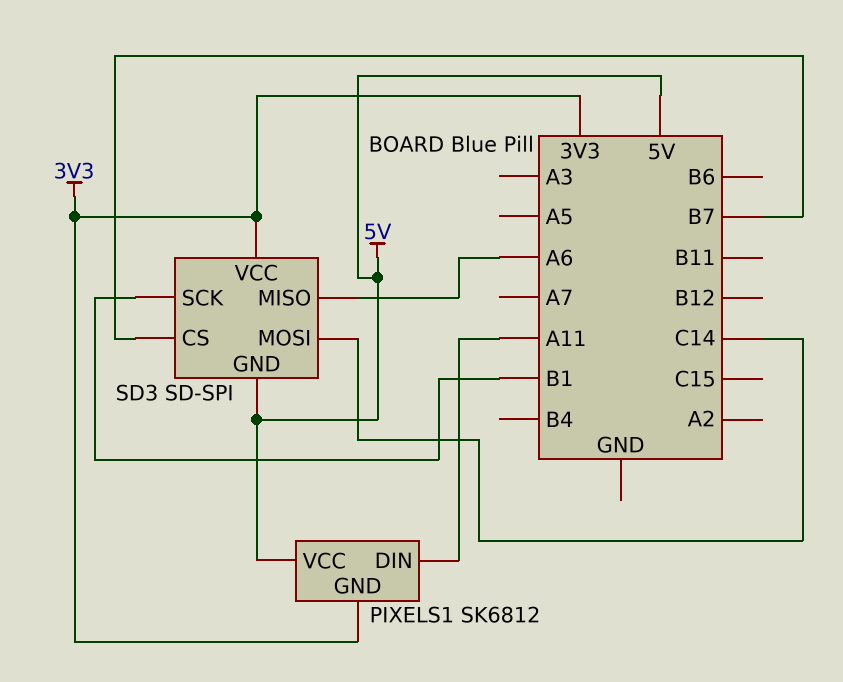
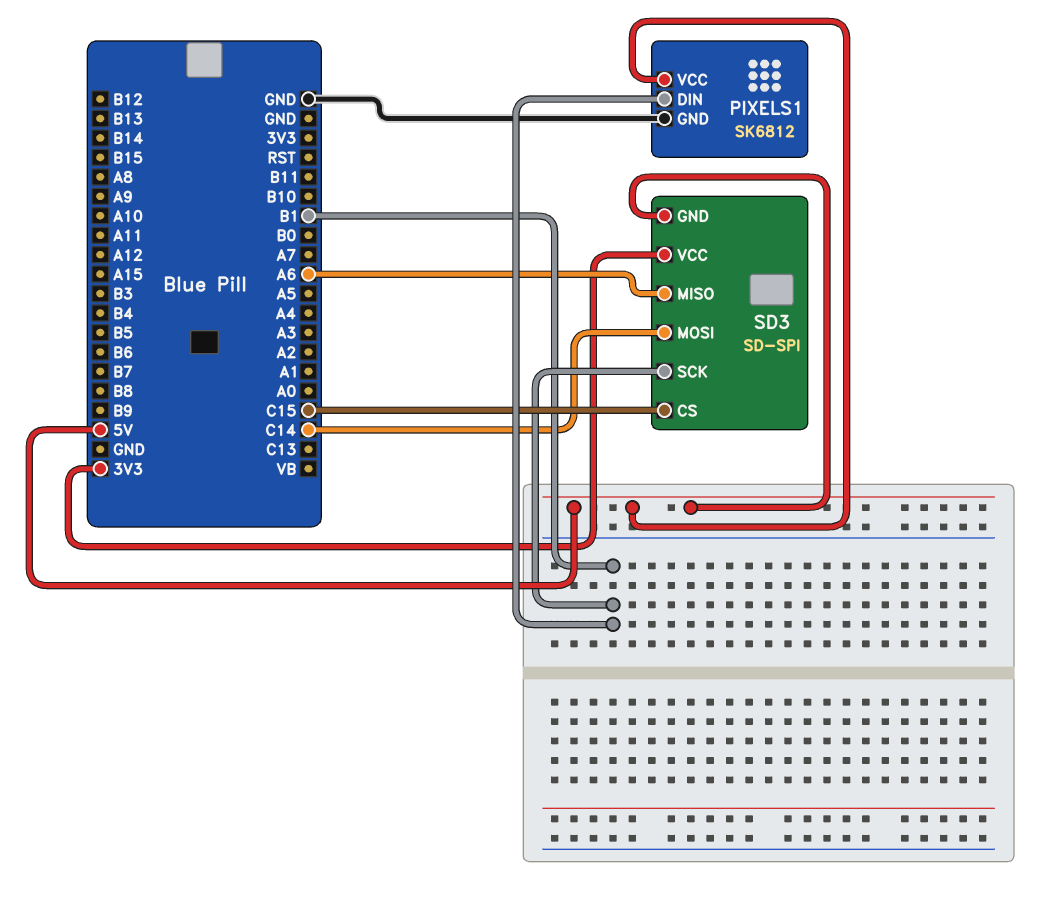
PIXELS1 pin DIN: A11 -> B1
PIXELS1 pin GND: 3V3 -> GND
SD3 pin CS: B7 -> C15

